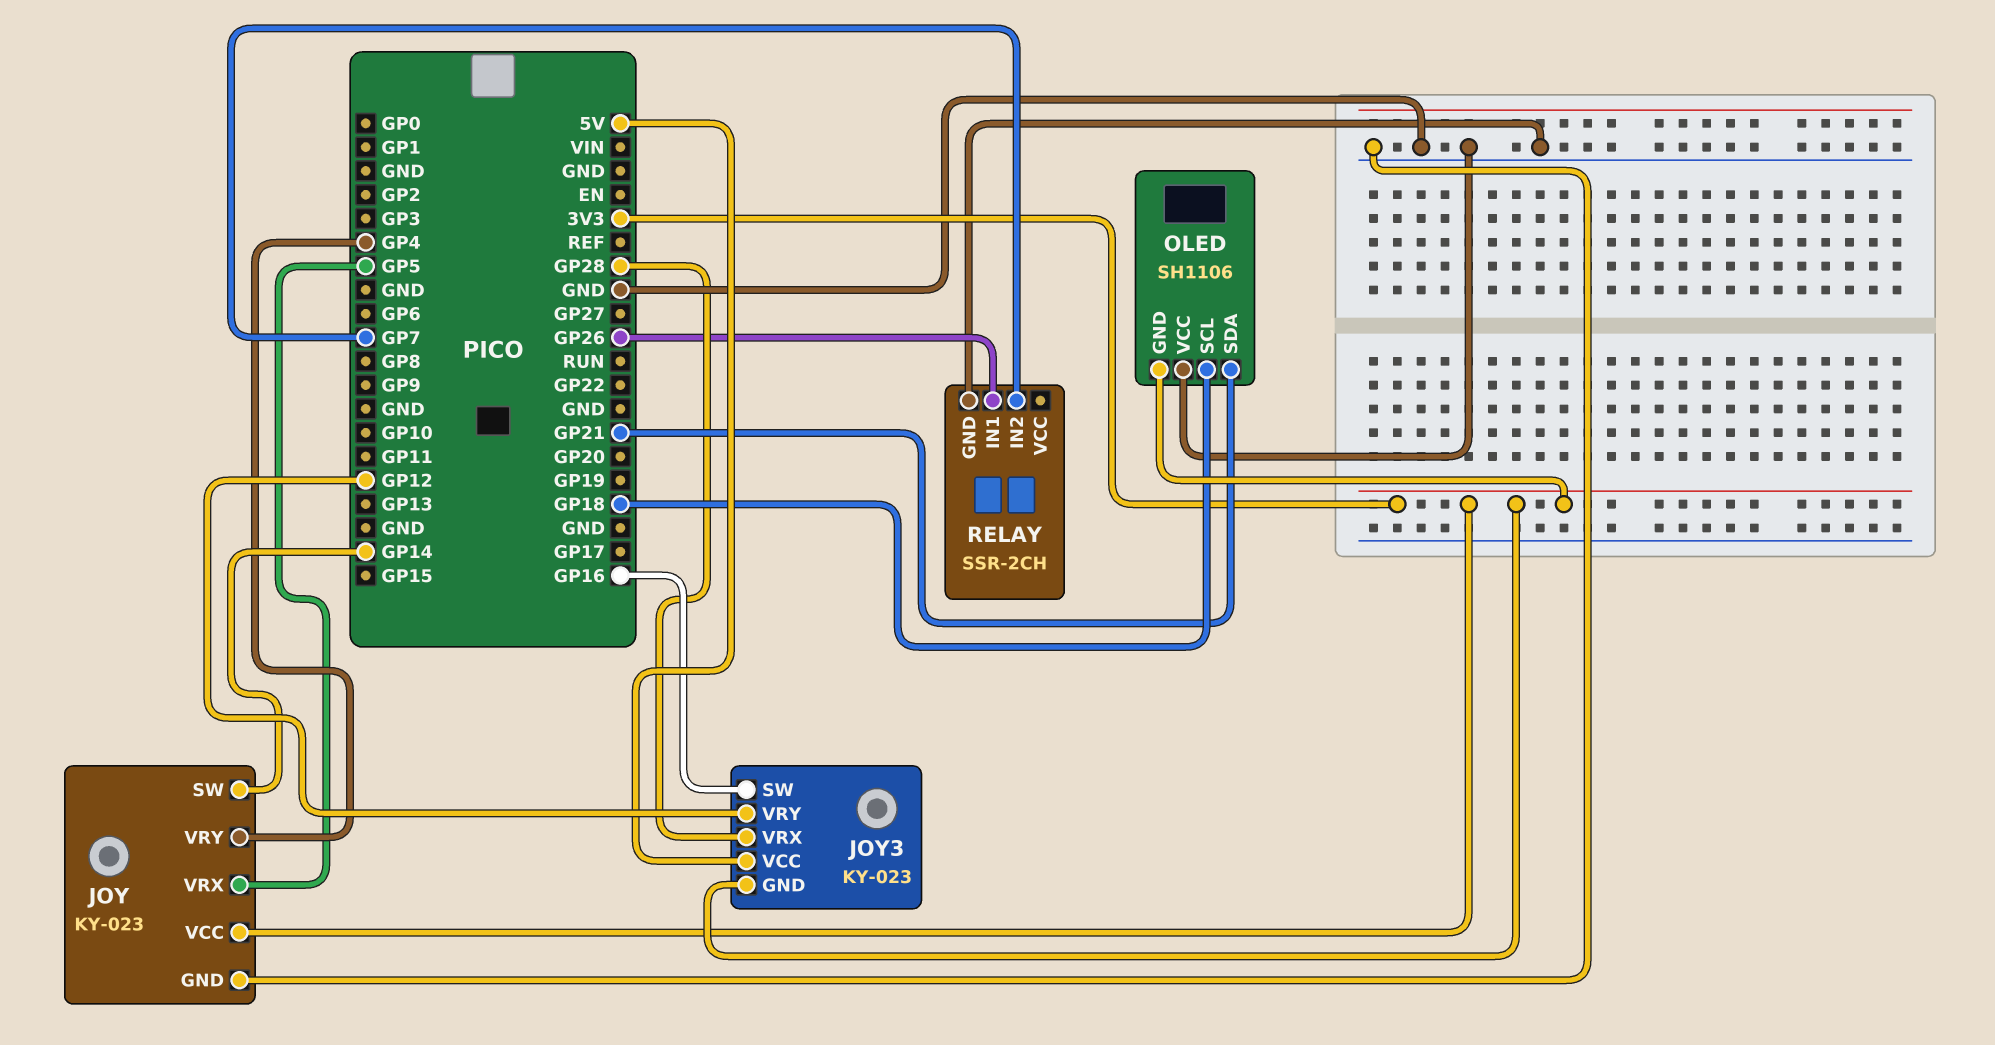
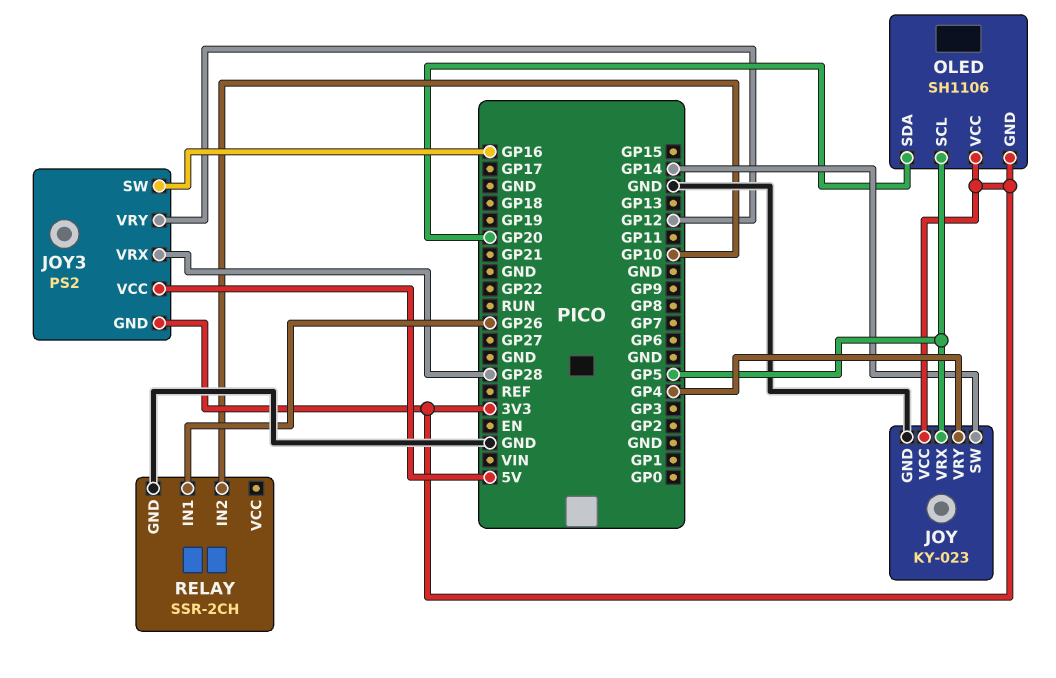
JOY3: KY-023 -> PS2
OLED pin SCL: GP18 -> GP5
OLED pin SDA: GP21 -> GP20
OLED pin VCC: GND -> 3V3
RELAY pin IN2: GP7 -> GP10

